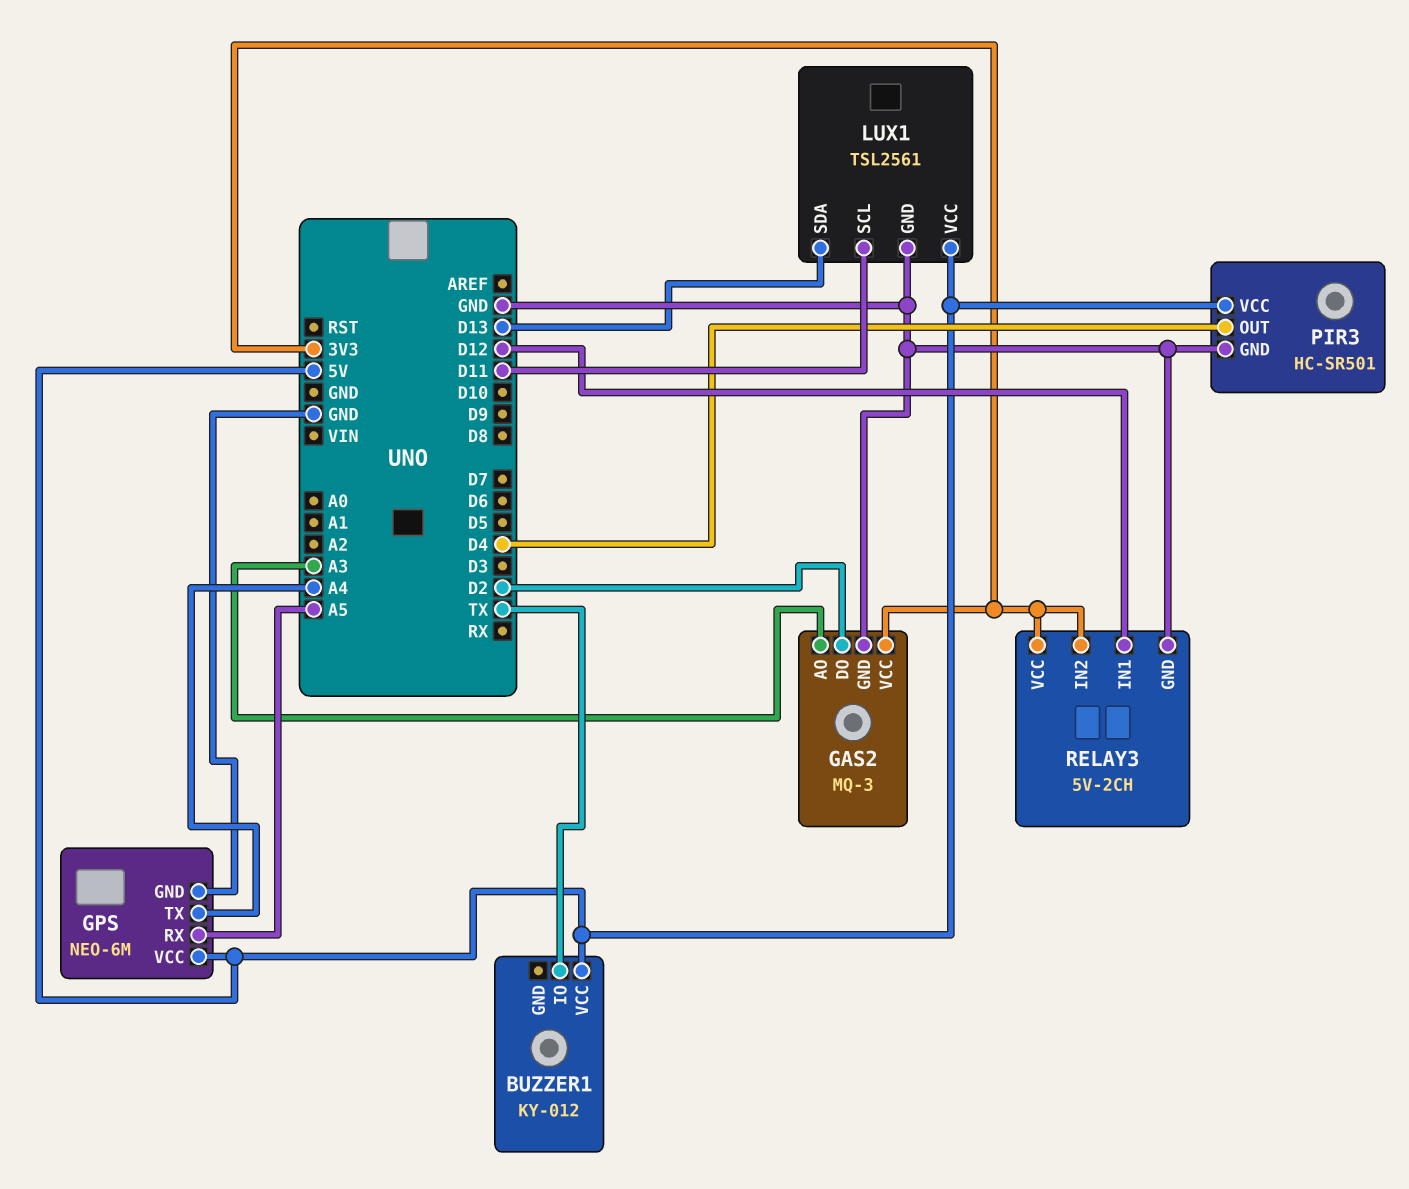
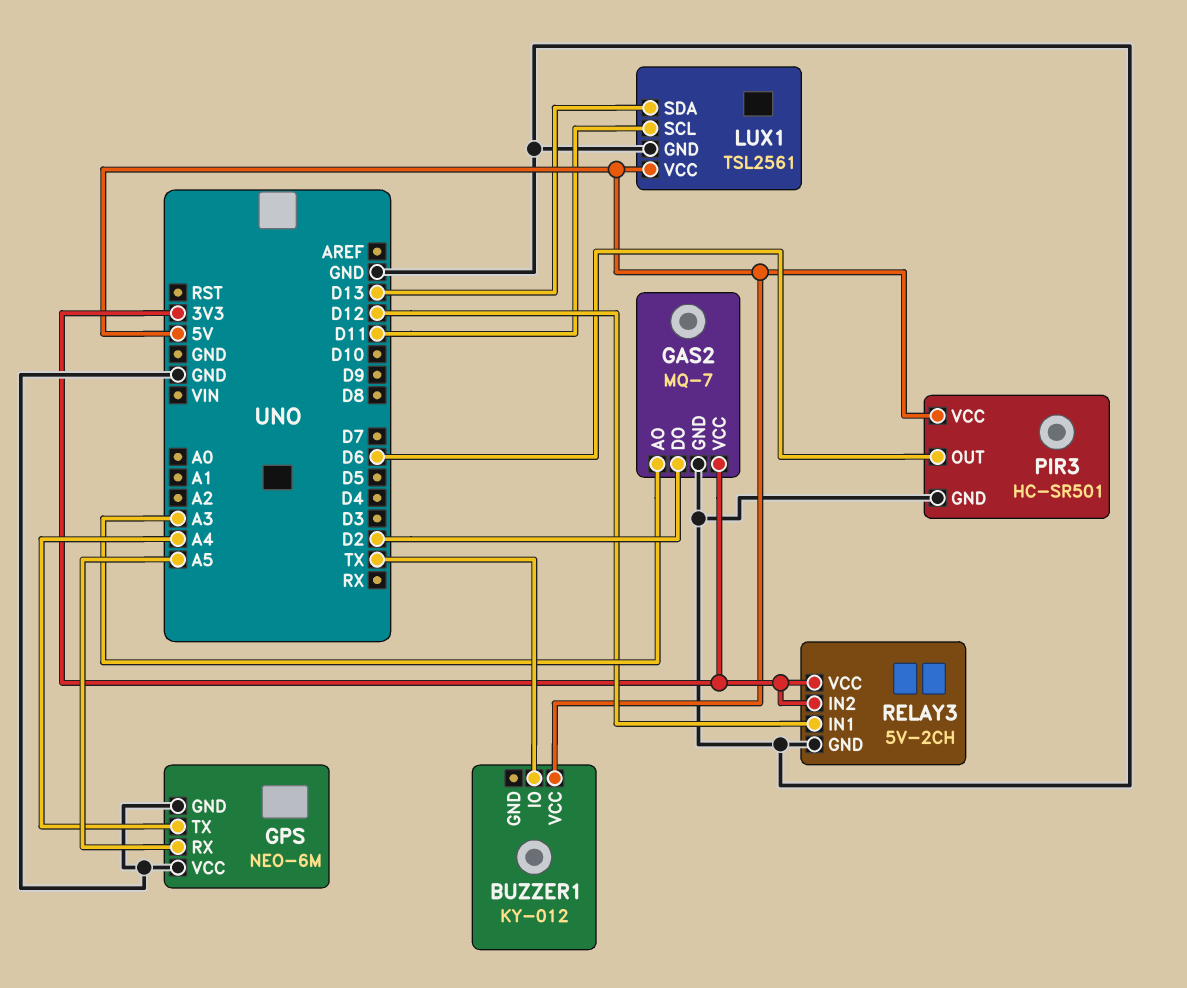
GAS2: MQ-3 -> MQ-7
GPS pin VCC: 5V -> GND
PIR3 pin OUT: D4 -> D6

